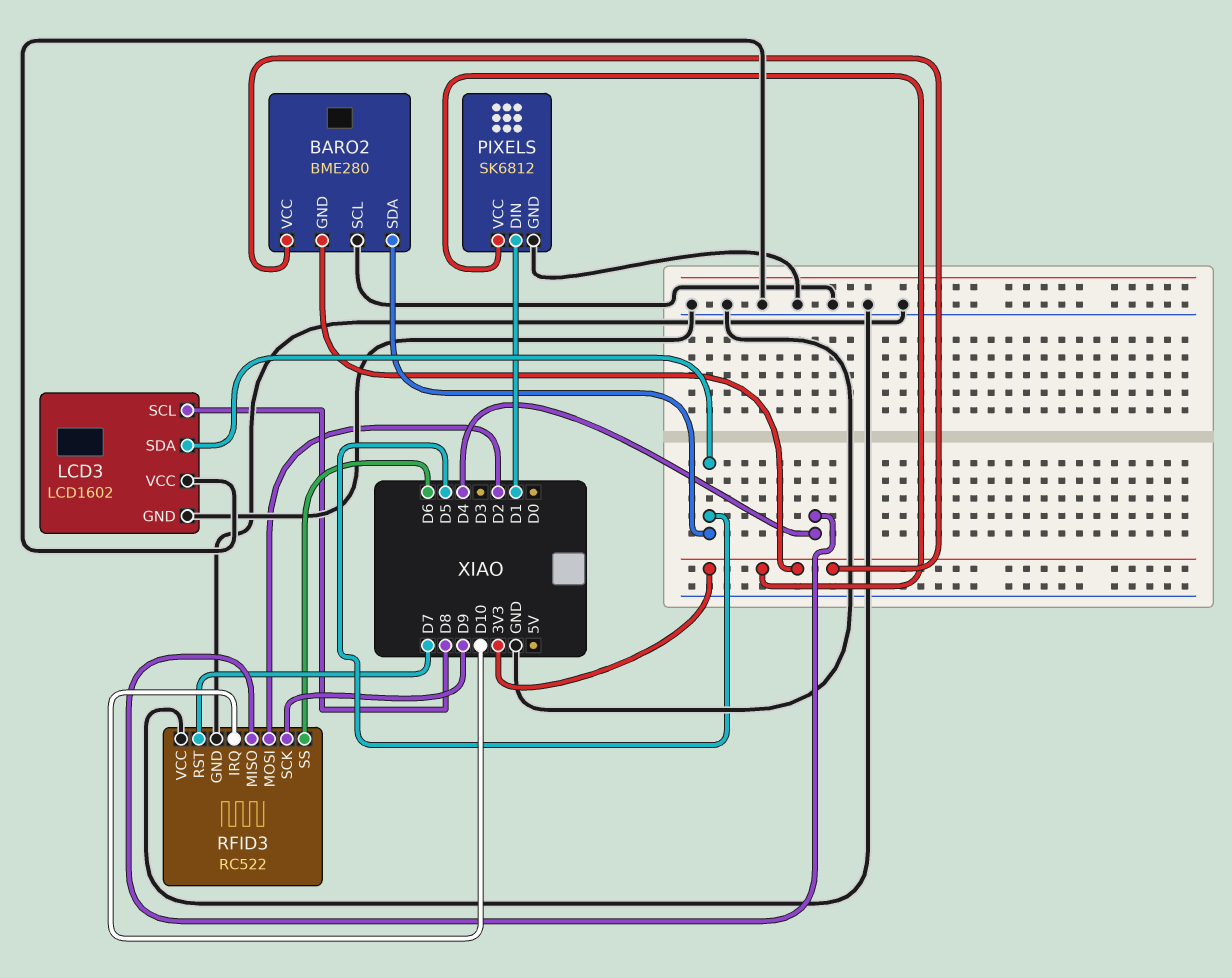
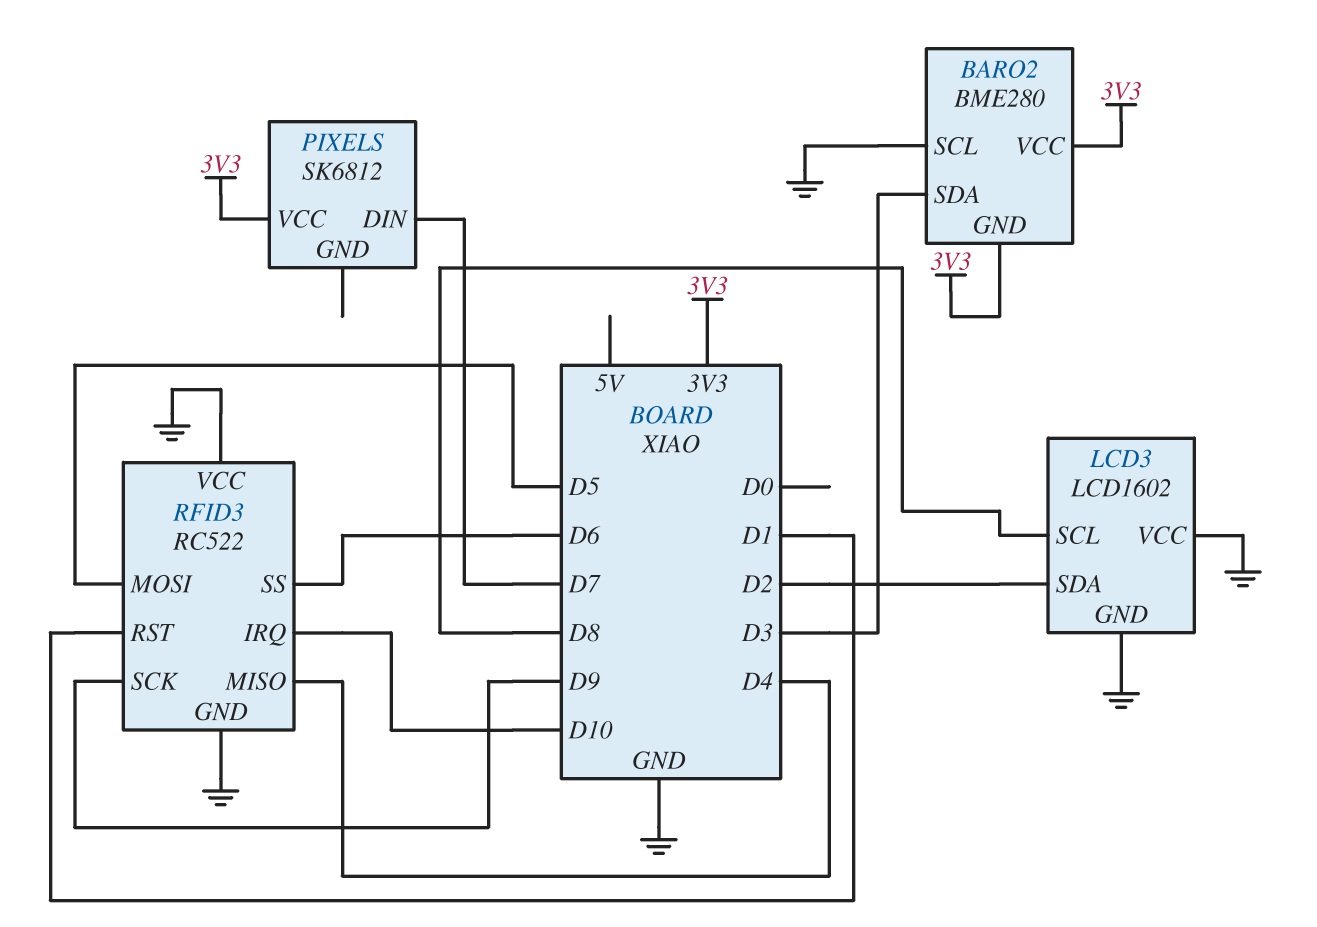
BARO2 pin SDA: D5 -> D3
LCD3 pin SDA: D5 -> D2
PIXELS pin DIN: D1 -> D7
PIXELS pin GND: GND -> none
RFID3 pin MOSI: D2 -> D5
RFID3 pin RST: D7 -> D1

